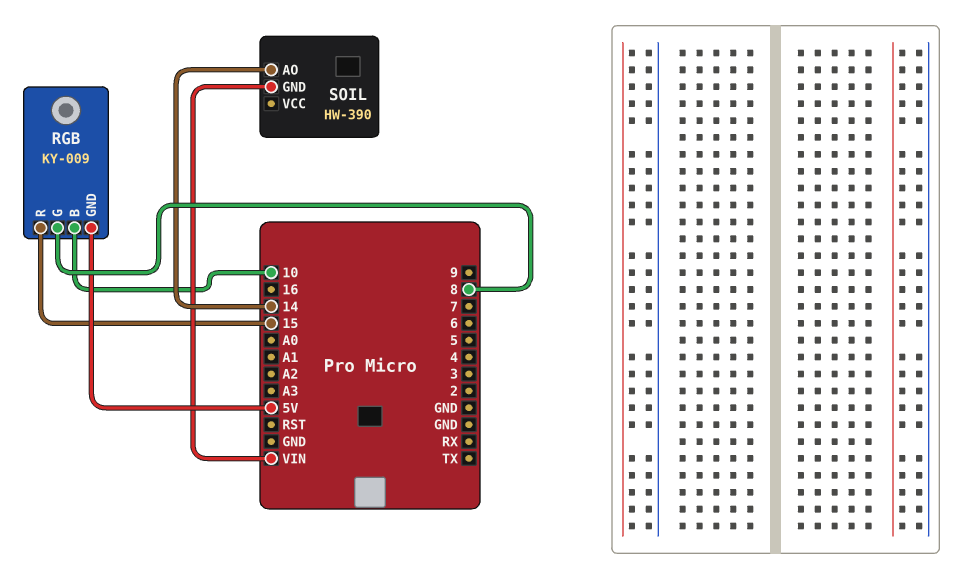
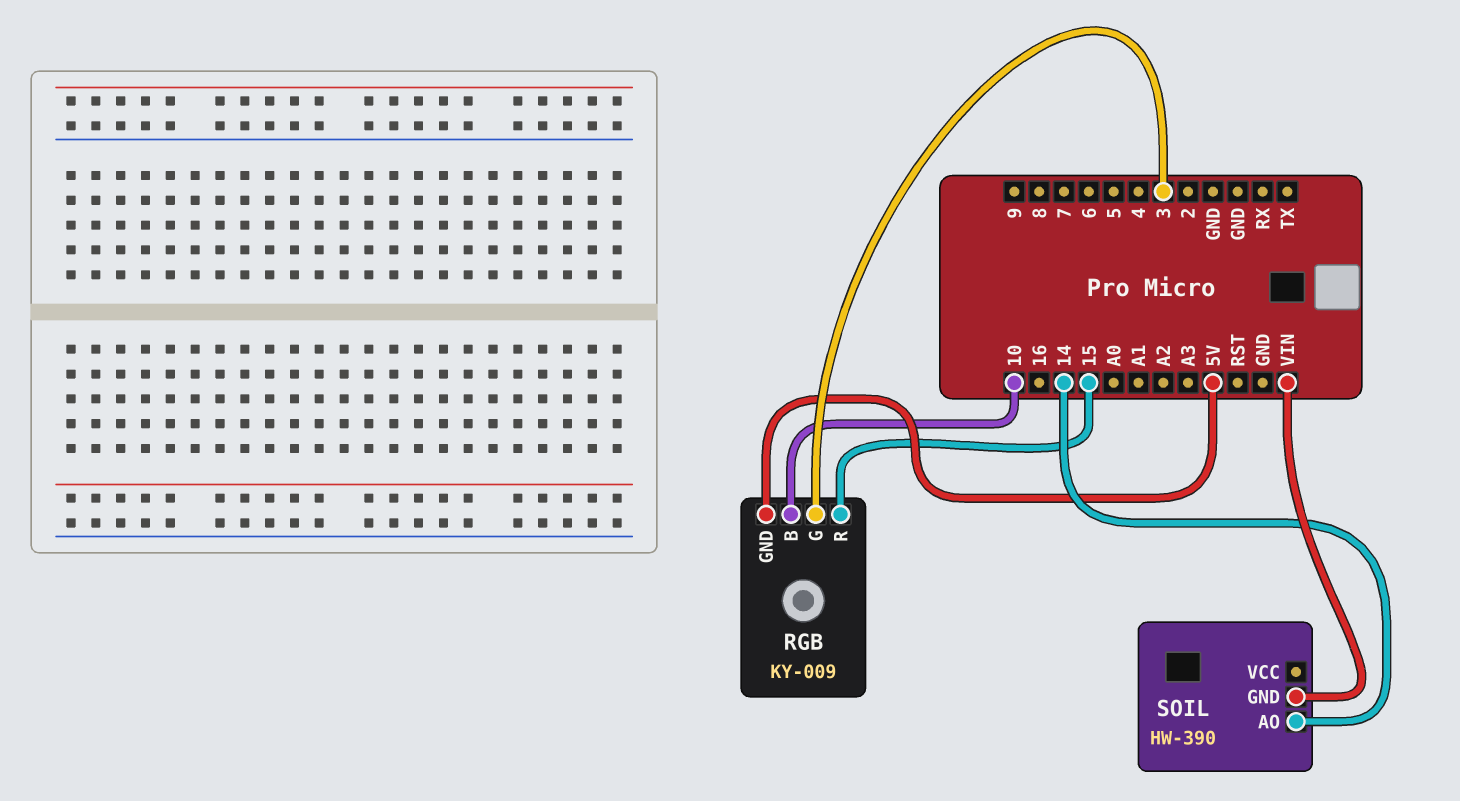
RGB pin G: 8 -> 3

